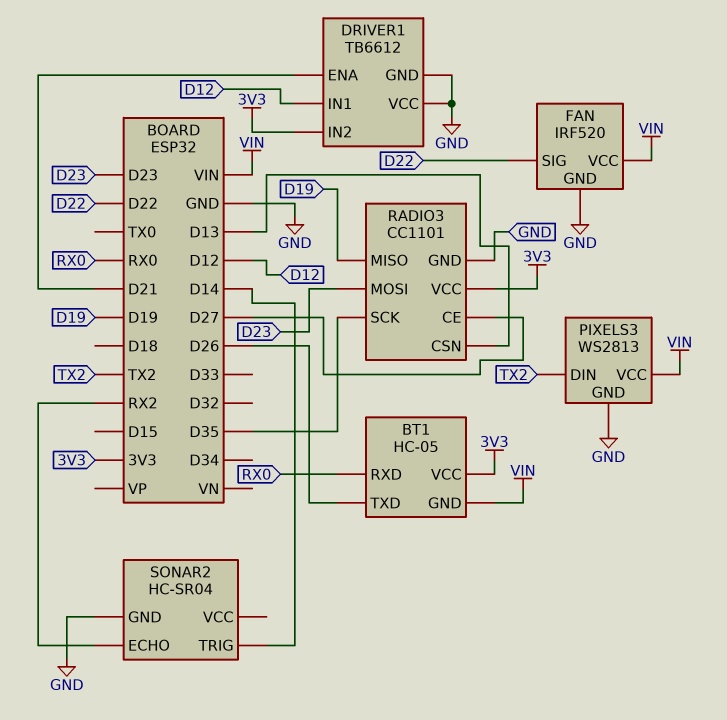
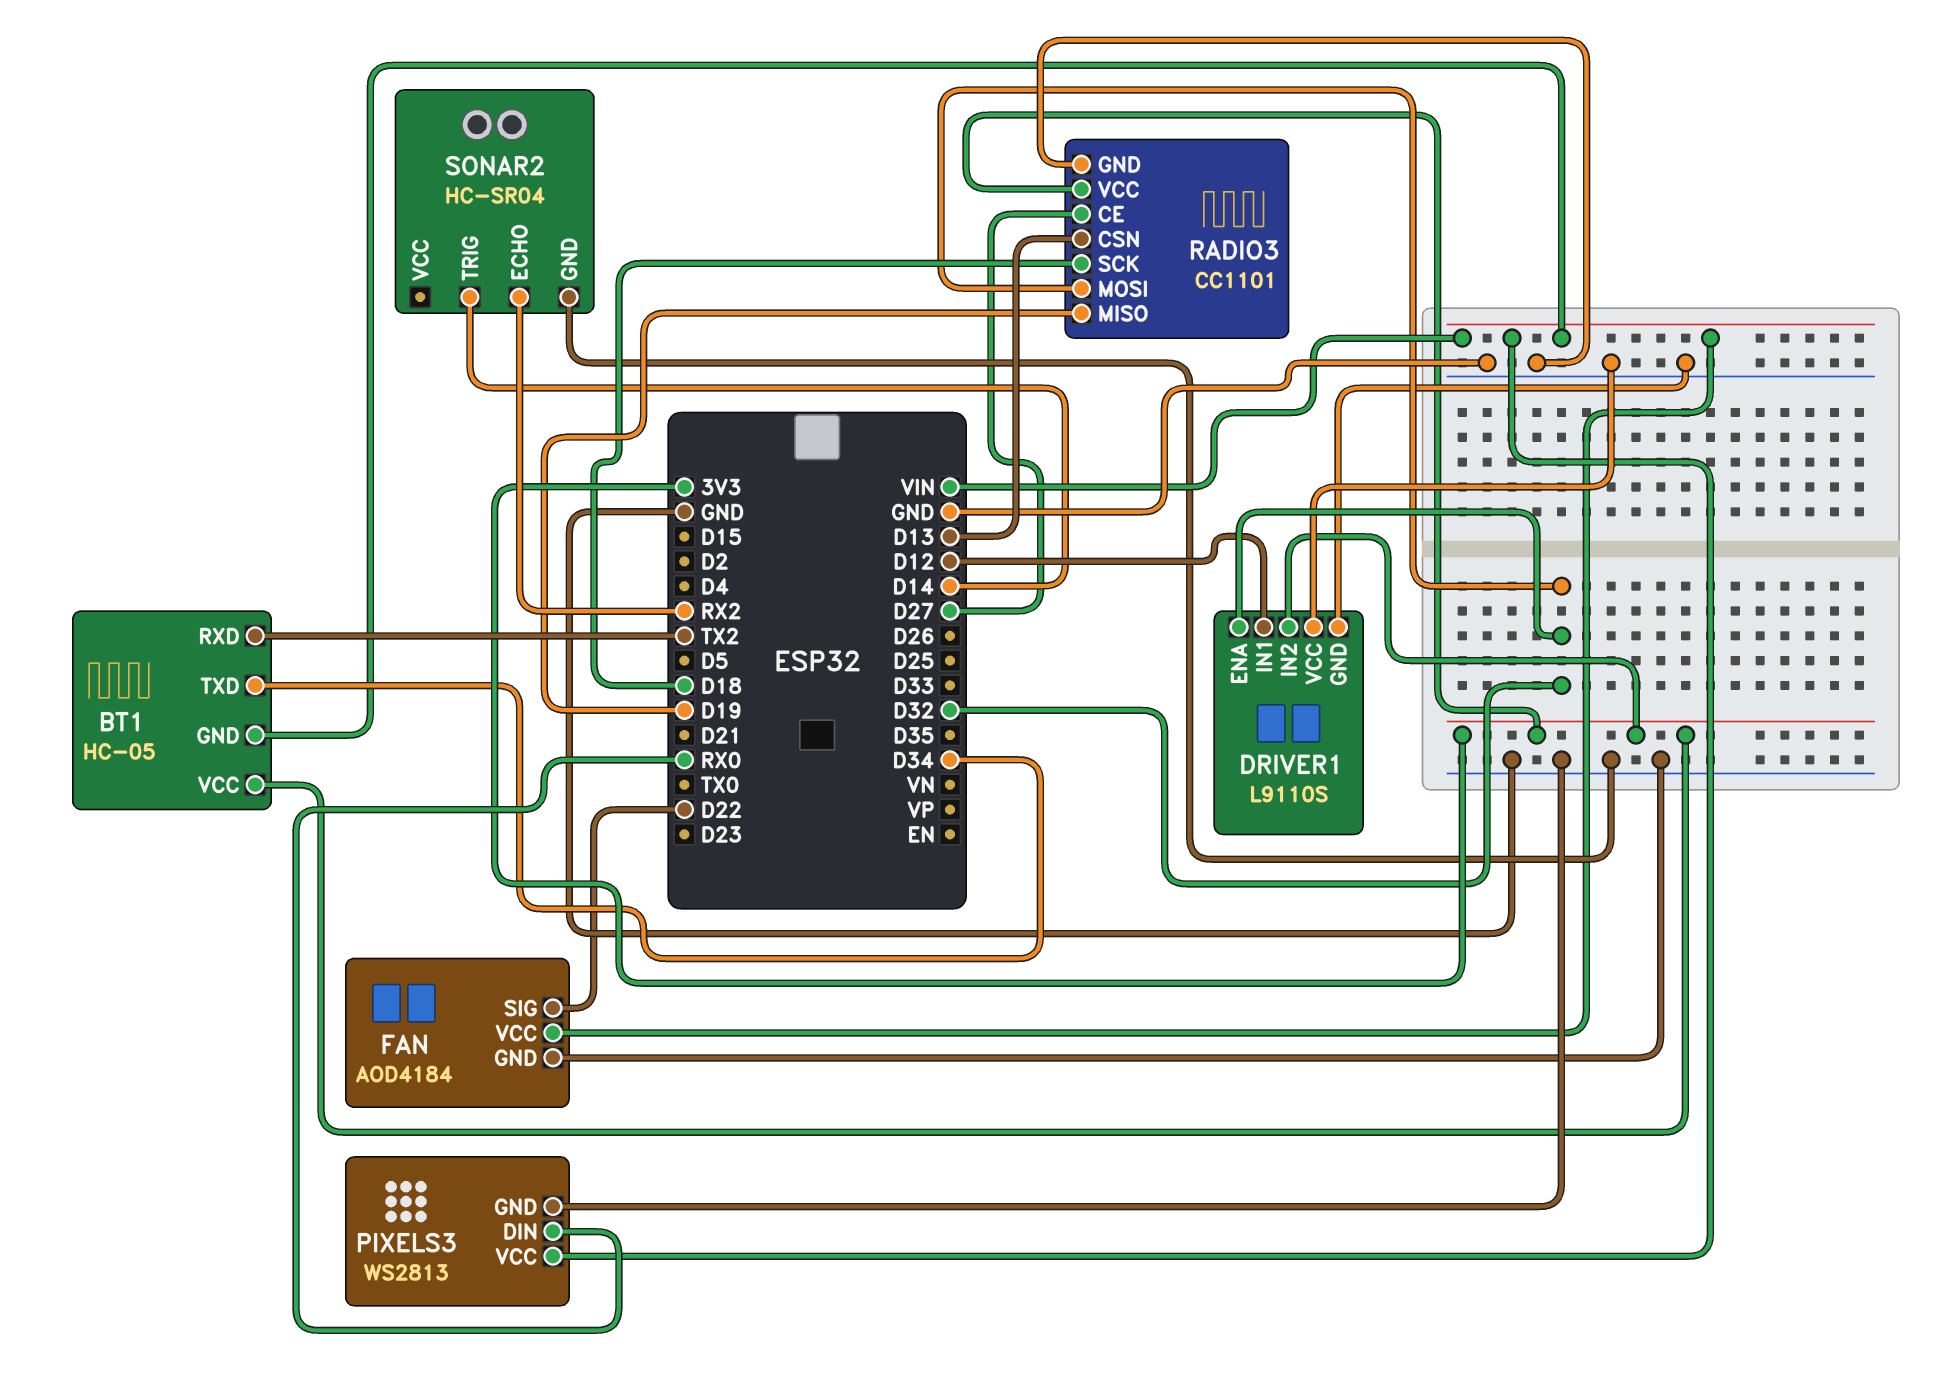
BT1 pin RXD: RX0 -> TX2
BT1 pin TXD: D26 -> D34
DRIVER1: TB6612 -> L9110S
DRIVER1 pin ENA: D21 -> D32
FAN: IRF520 -> AOD4184
PIXELS3 pin DIN: TX2 -> RX0
RADIO3 pin MOSI: D23 -> D32
RADIO3 pin SCK: D35 -> D18

